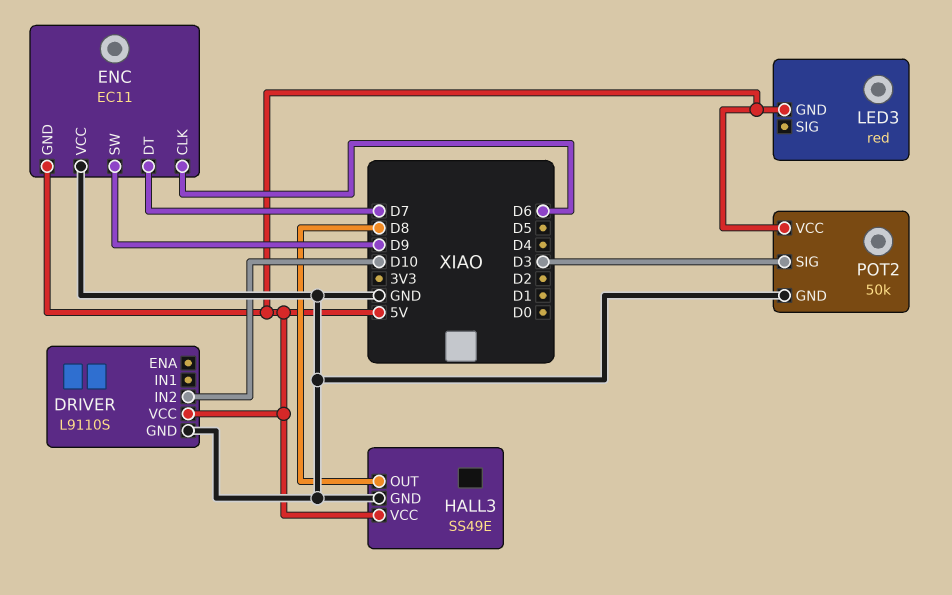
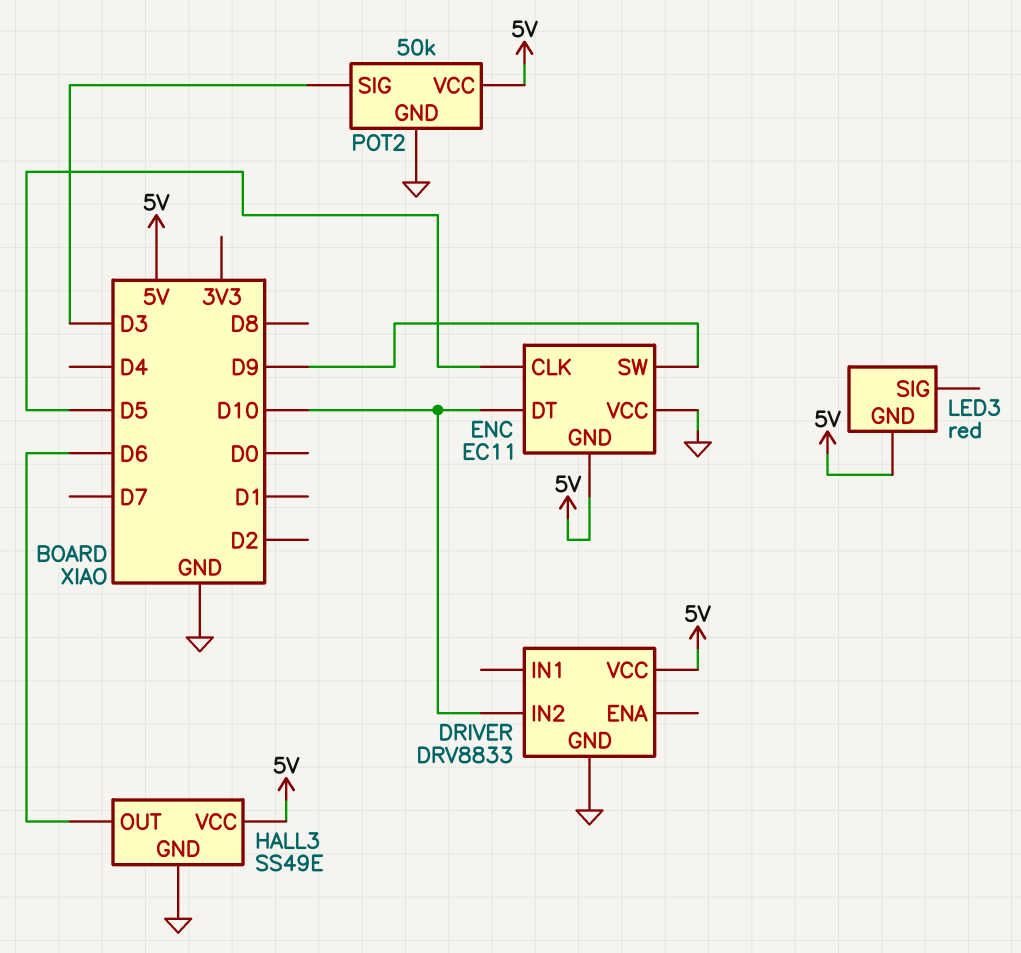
DRIVER: L9110S -> DRV8833
ENC pin CLK: D6 -> D5
ENC pin DT: D7 -> D10
HALL3 pin OUT: D8 -> D6

